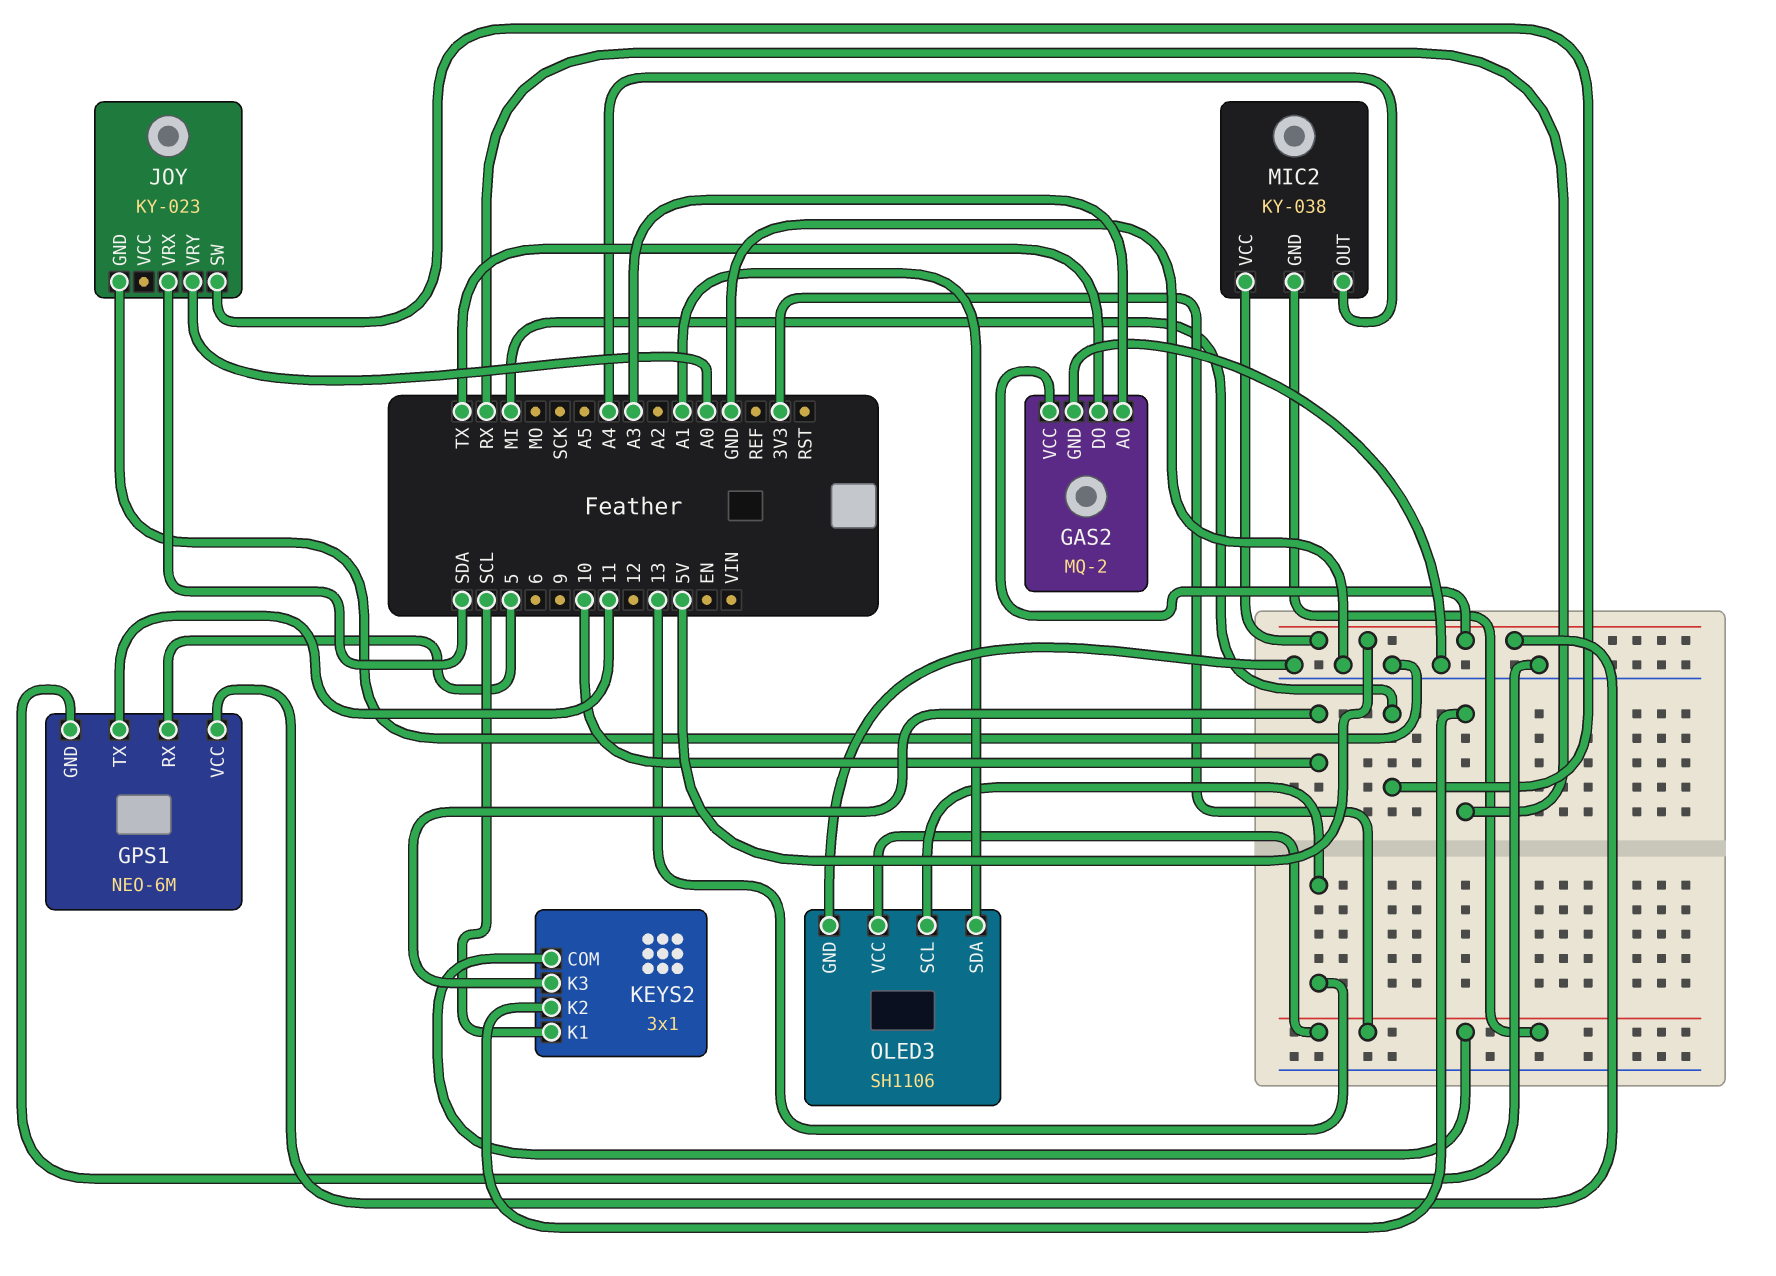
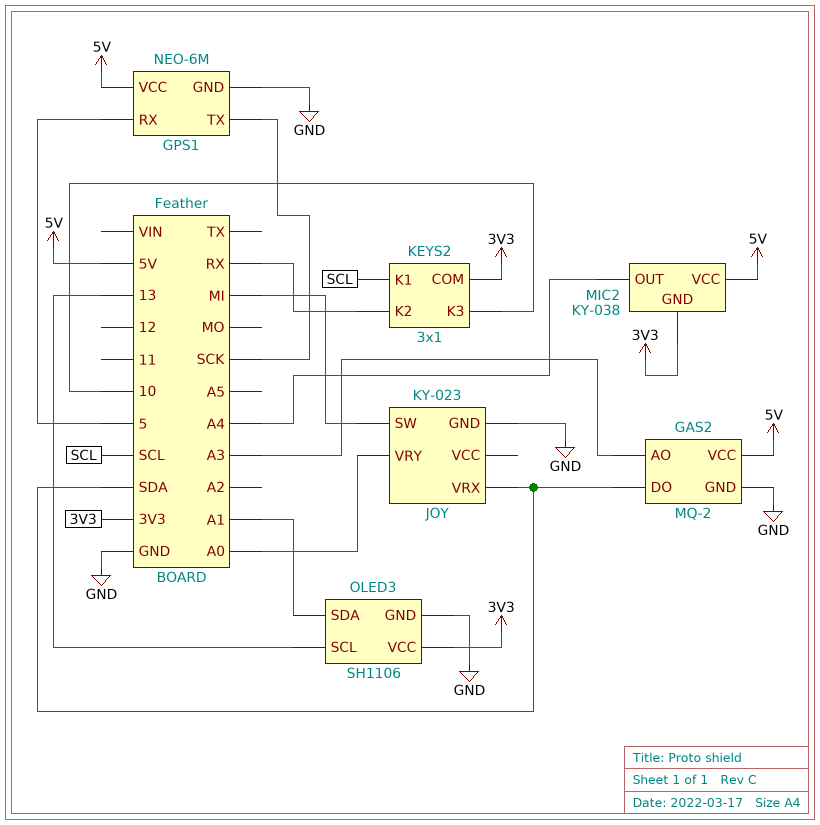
GAS2 pin DO: TX -> SDA
GPS1 pin TX: 11 -> SCK

